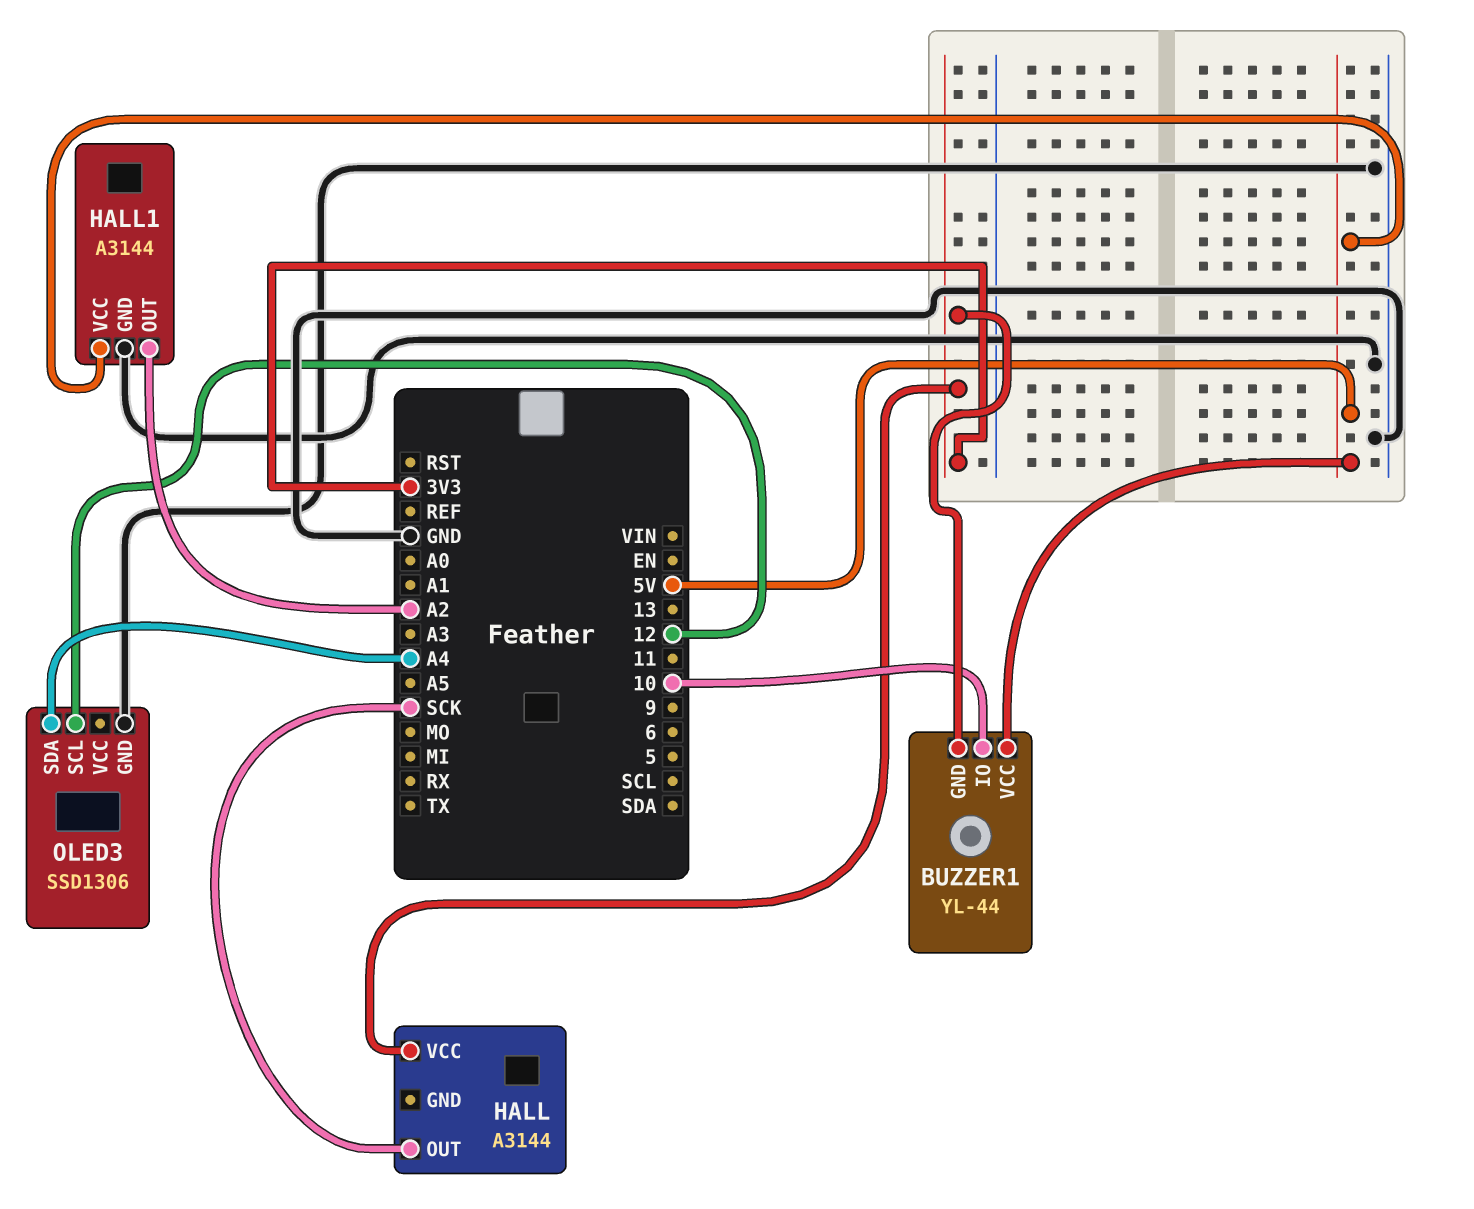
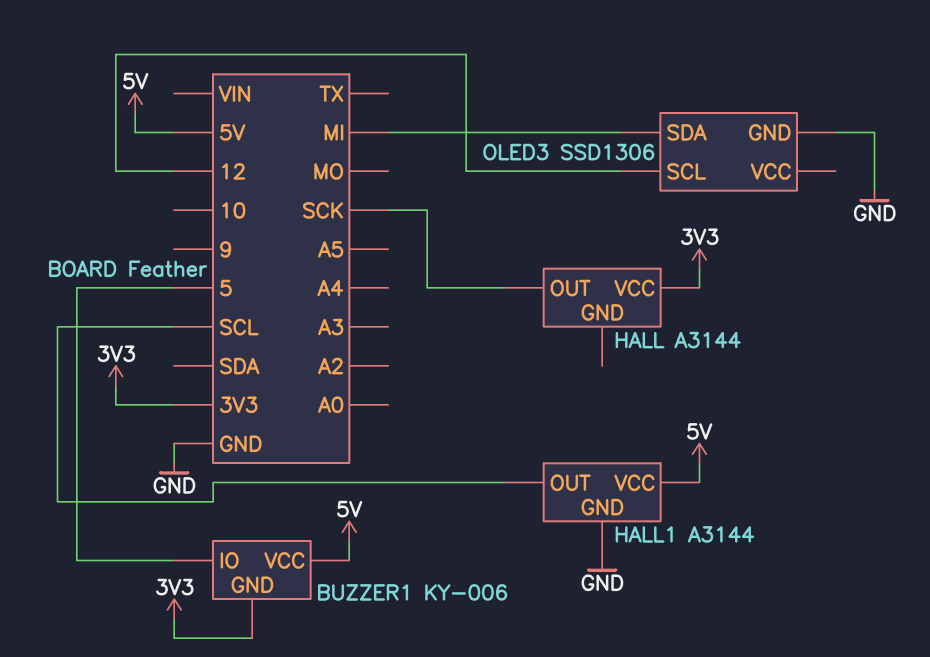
BUZZER1: YL-44 -> KY-006
BUZZER1 pin IO: 10 -> 5
HALL1 pin OUT: A2 -> SCL
OLED3 pin SDA: A4 -> MI

